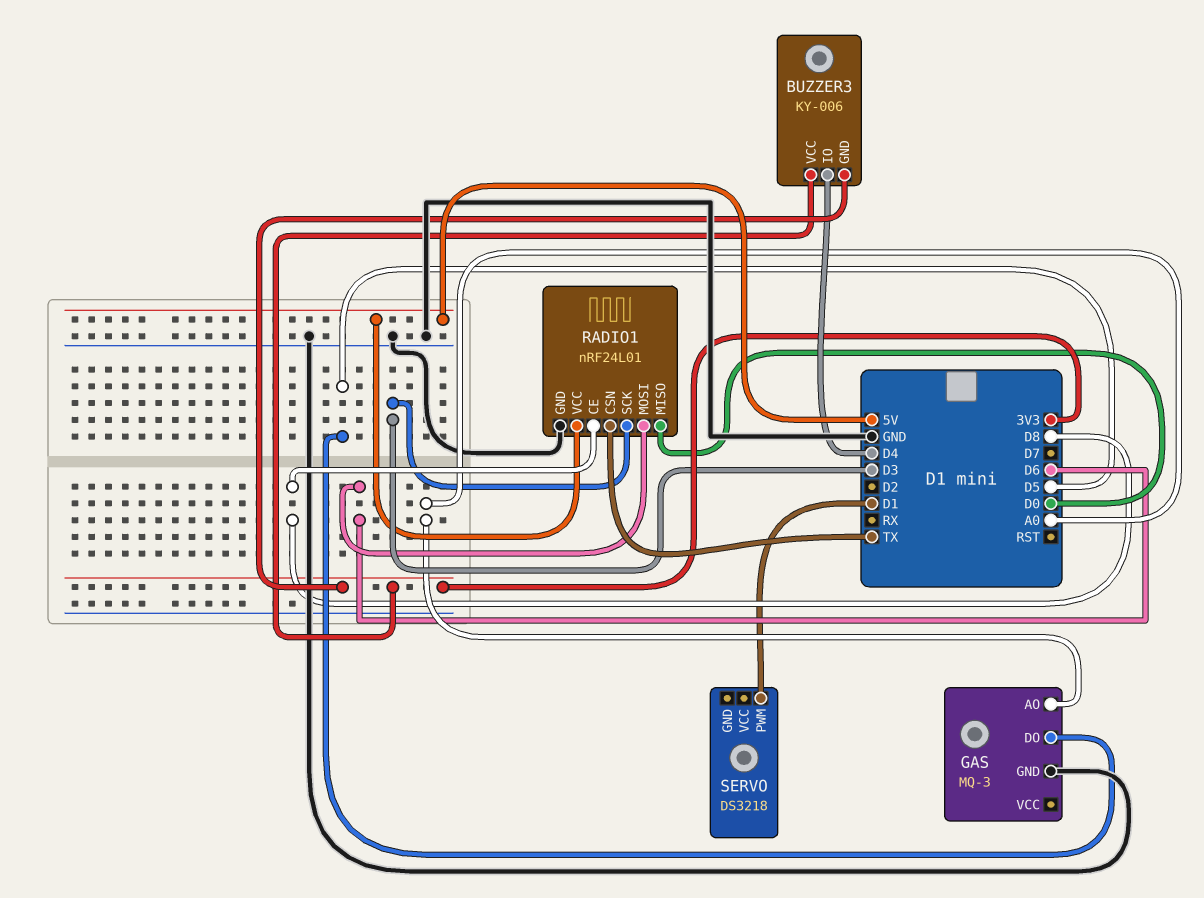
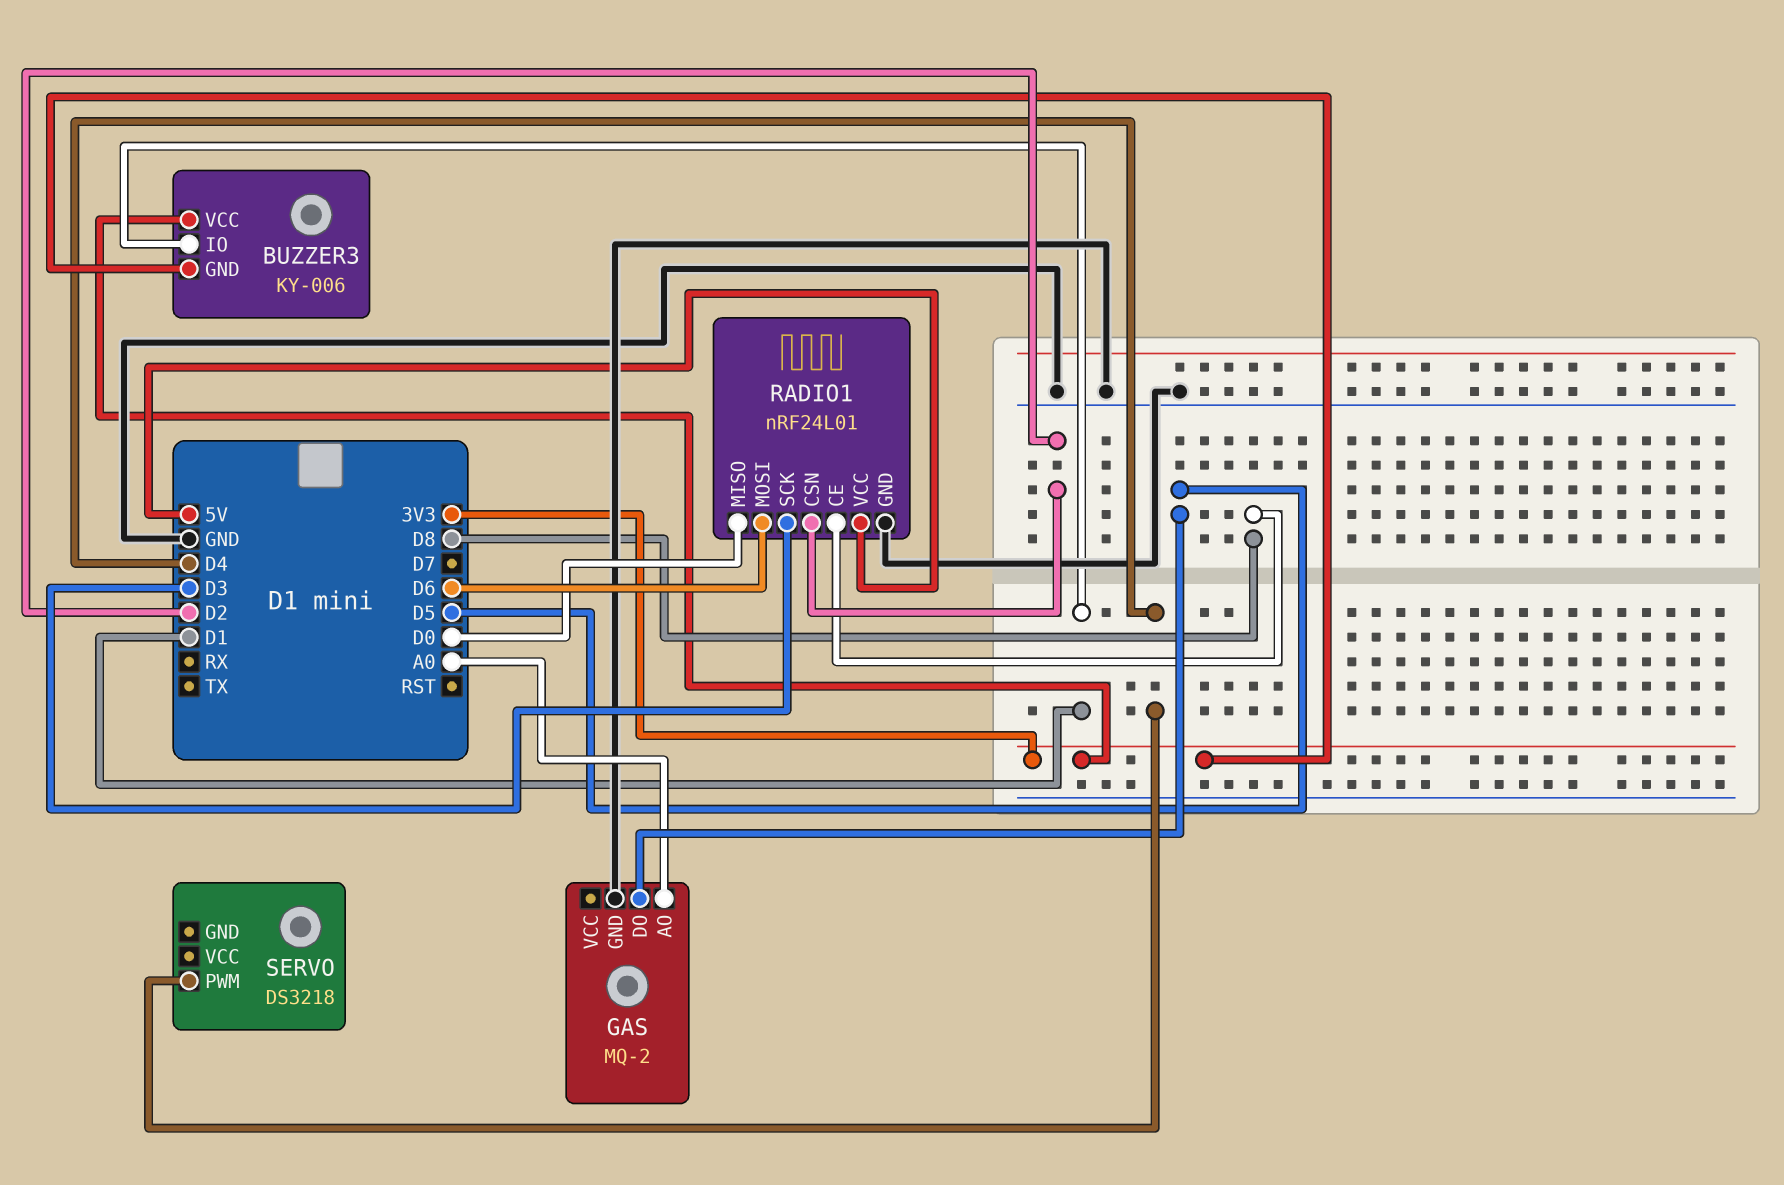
BUZZER3 pin IO: D4 -> D1
GAS: MQ-3 -> MQ-2
RADIO1 pin CSN: TX -> D2
SERVO pin PWM: D1 -> D4

